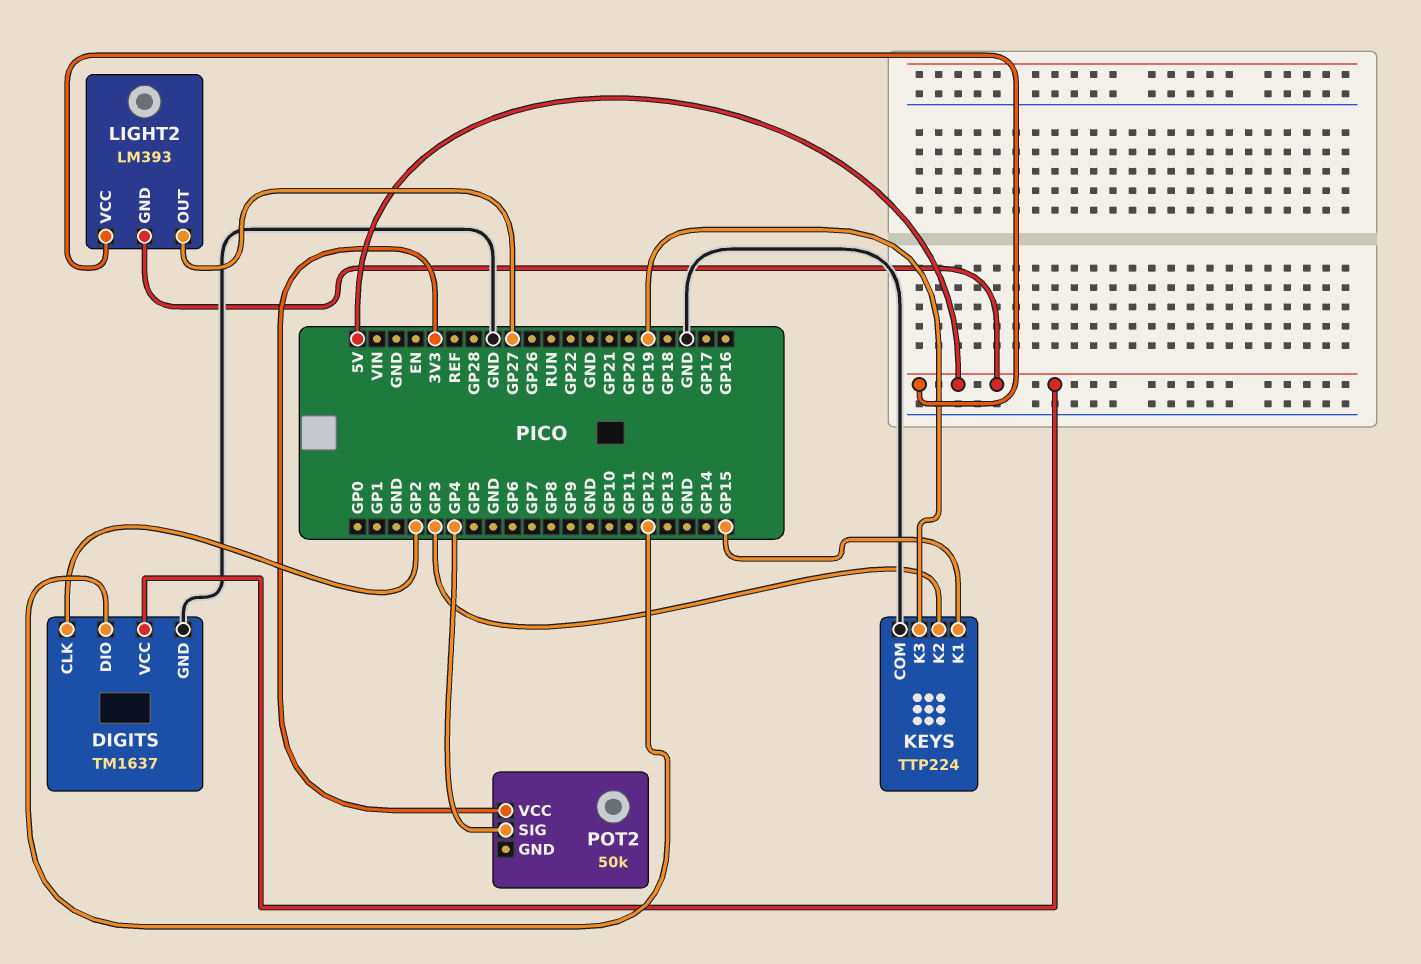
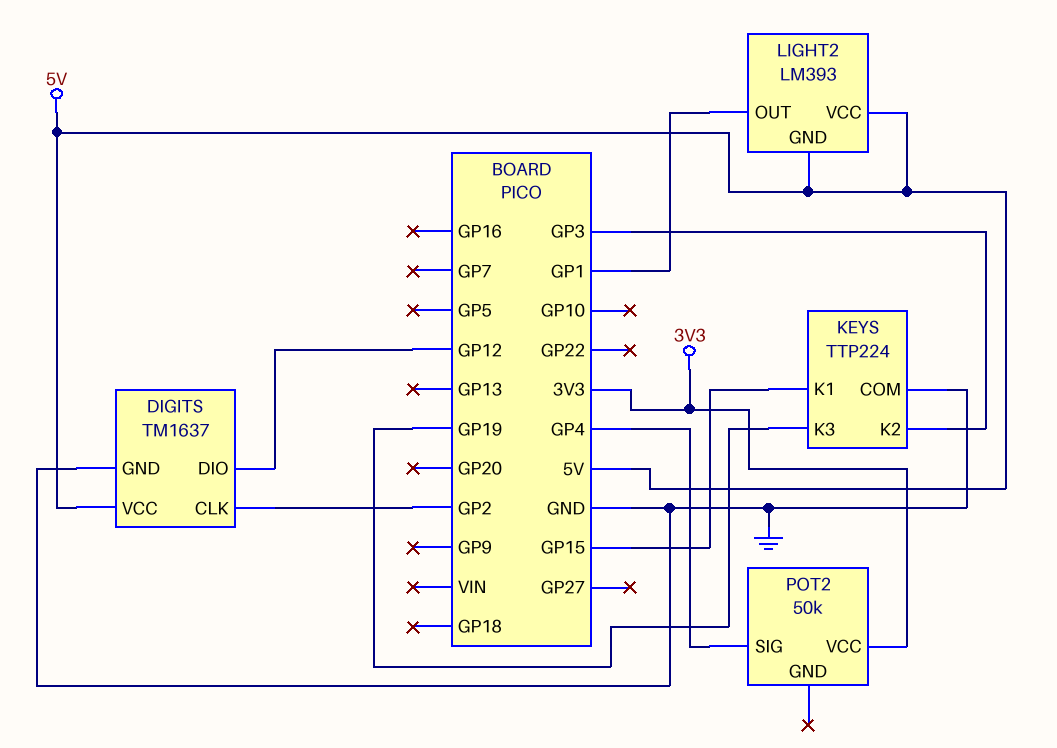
LIGHT2 pin OUT: GP27 -> GP1

